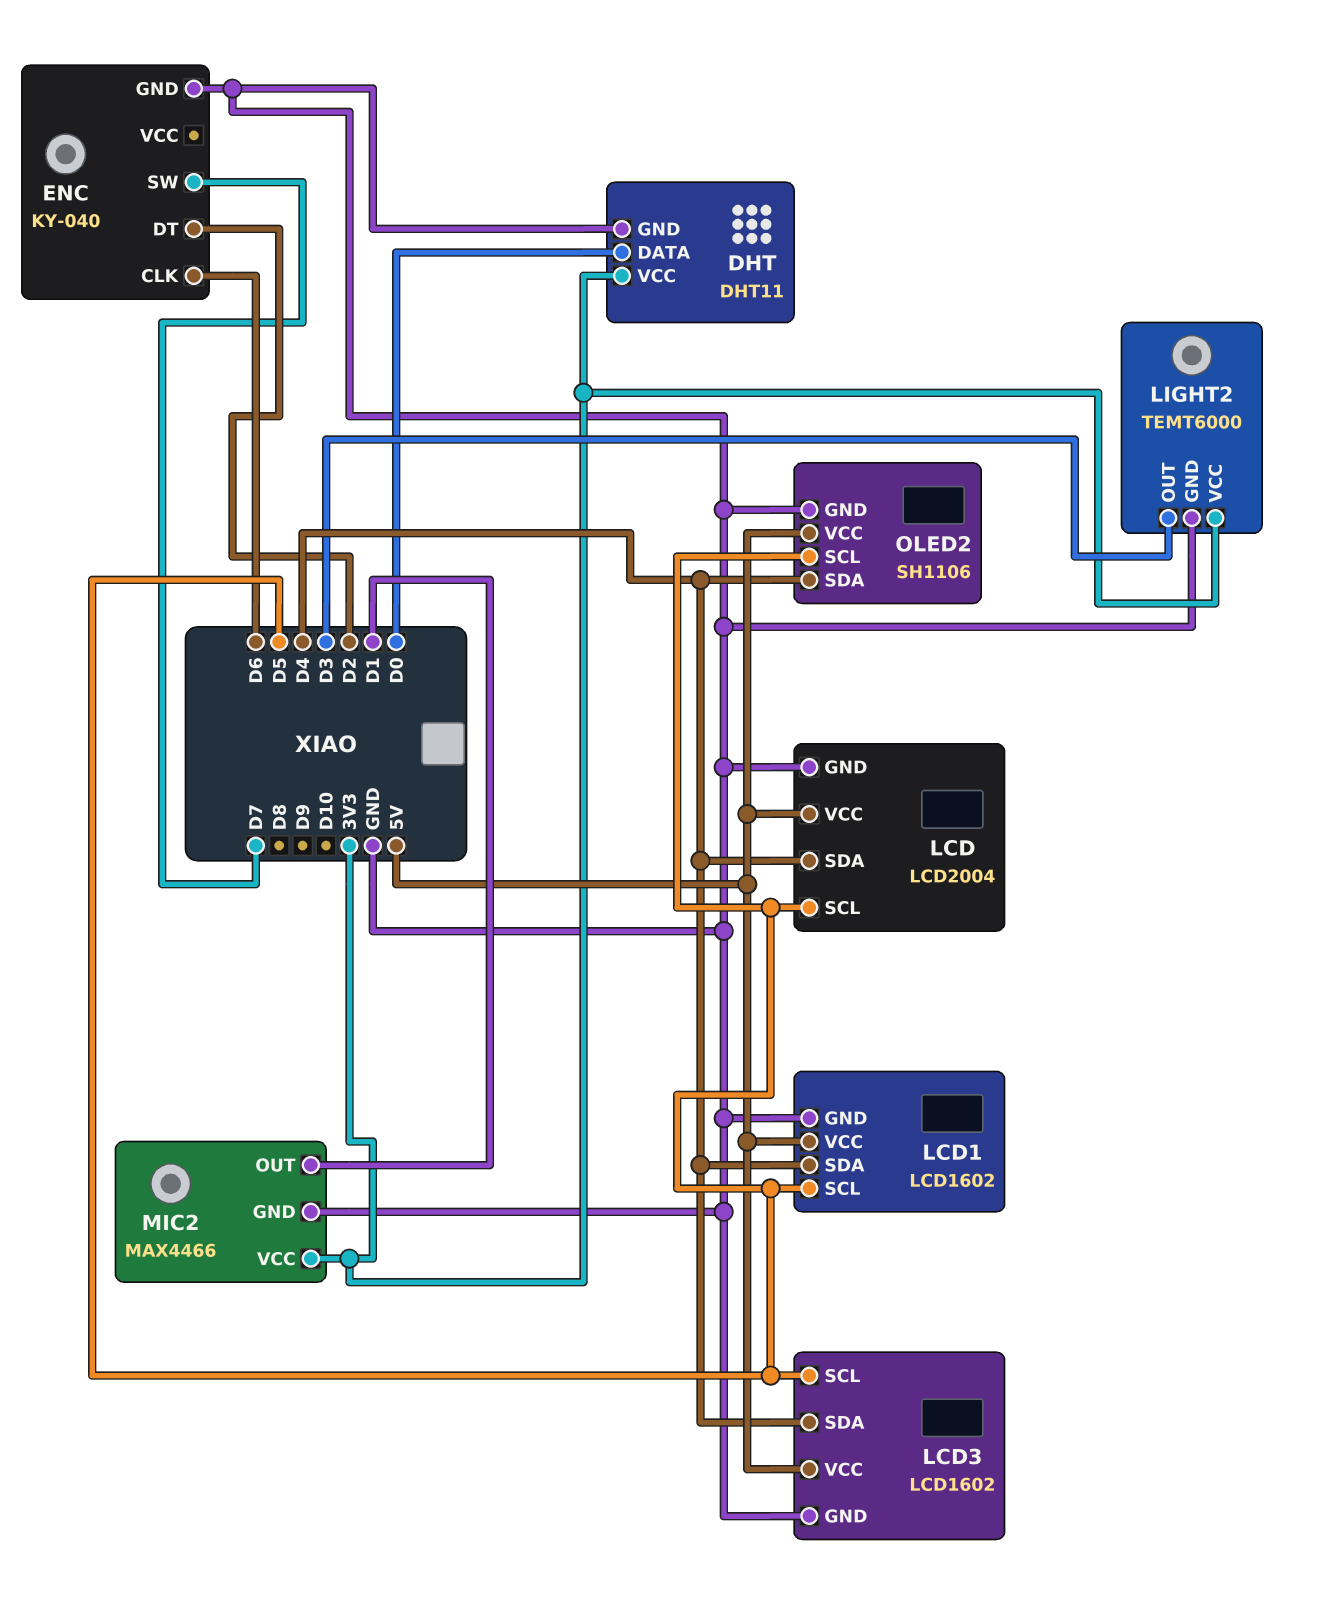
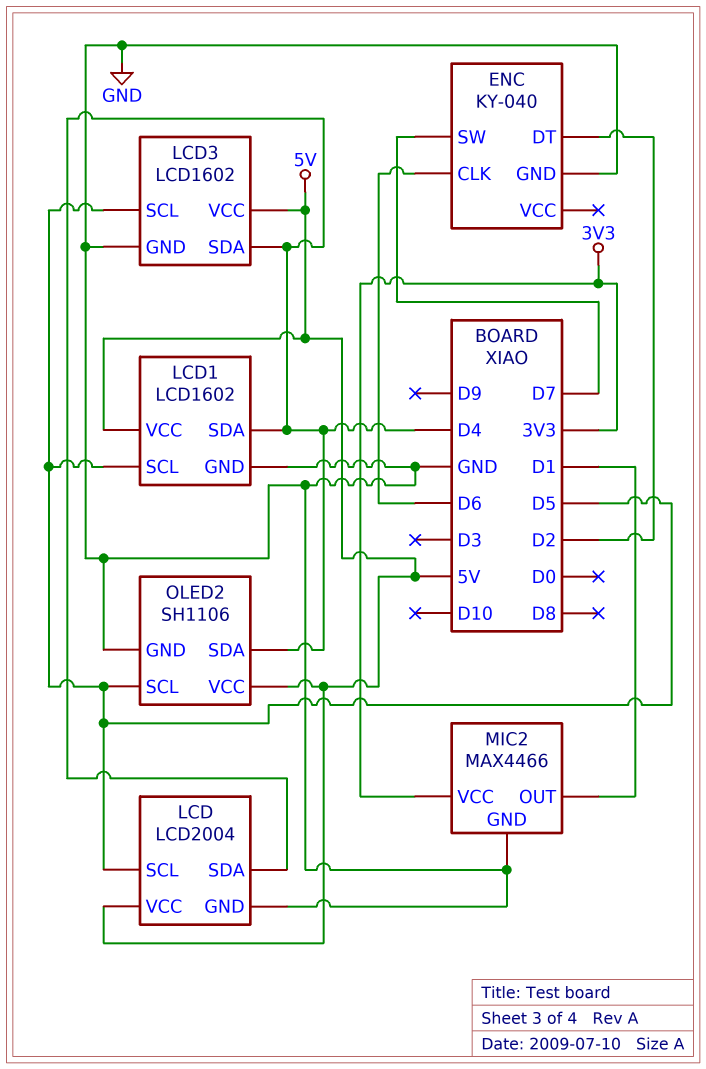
DHT: DHT11 -> none
DHT pin DATA: D0 -> none
DHT pin GND: GND -> none
DHT pin VCC: 3V3 -> none
LIGHT2: TEMT6000 -> none
LIGHT2 pin GND: GND -> none
LIGHT2 pin OUT: D3 -> none
LIGHT2 pin VCC: 3V3 -> none

